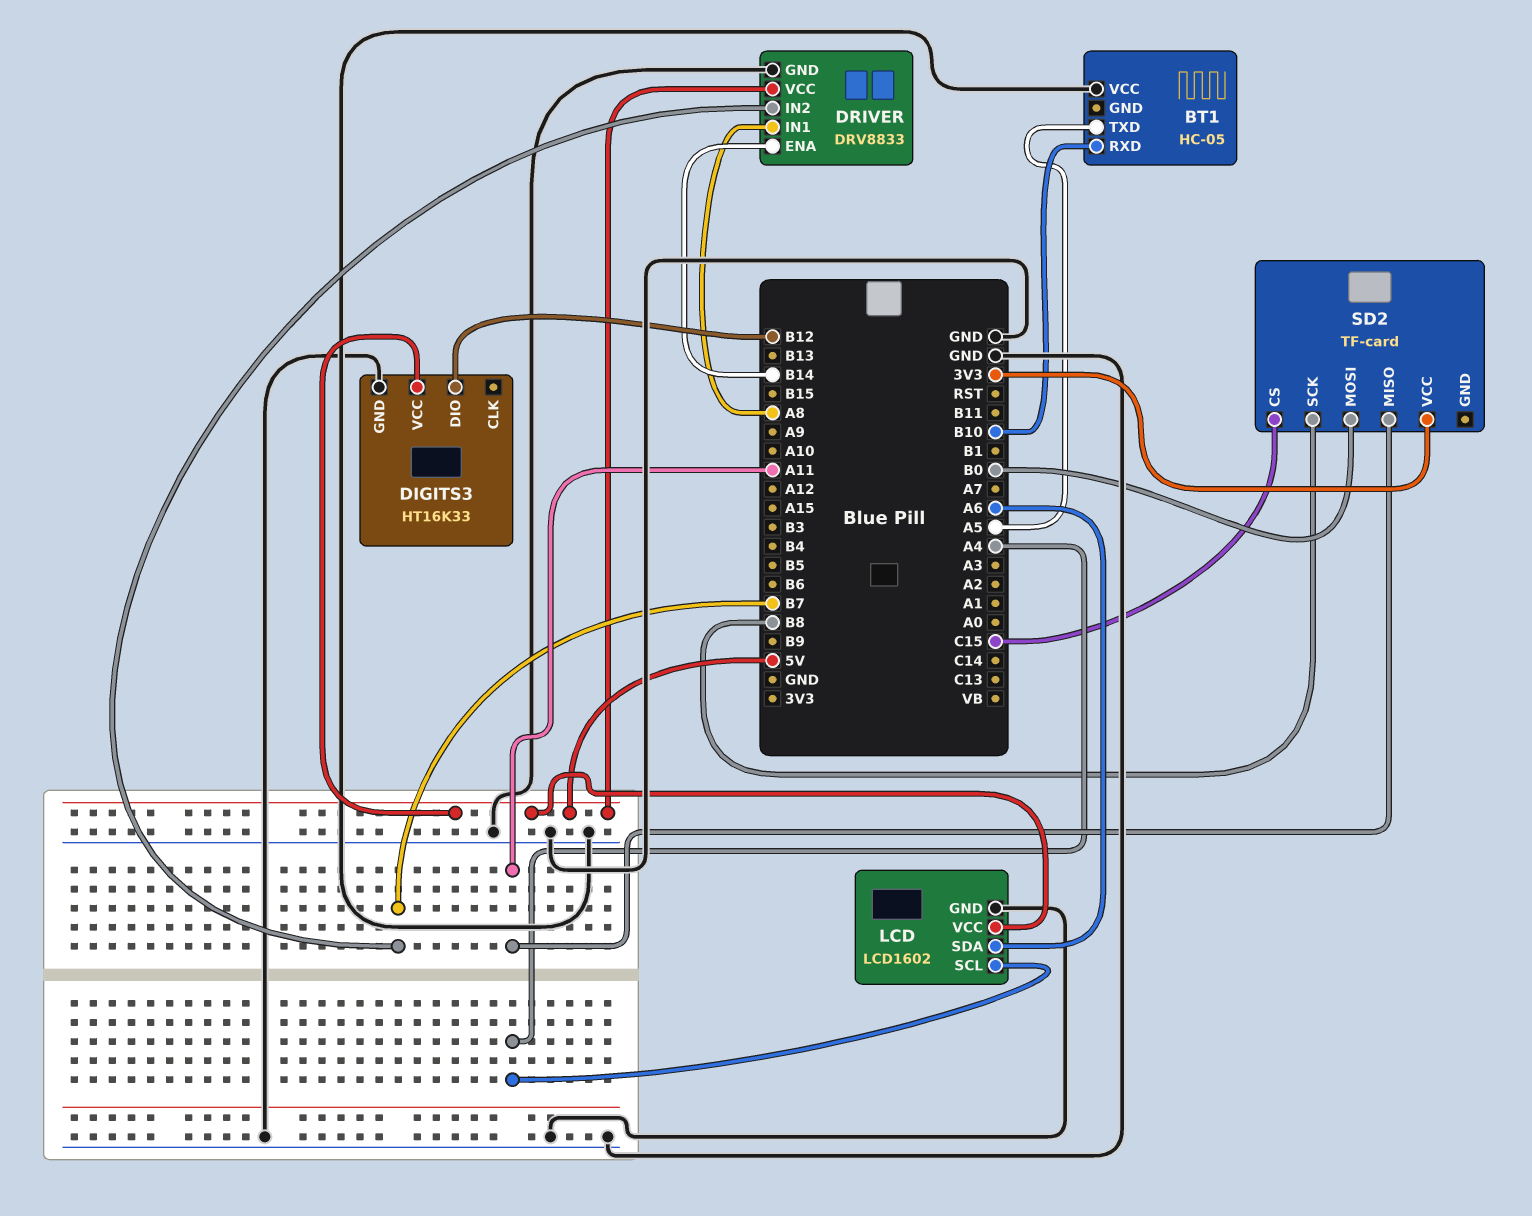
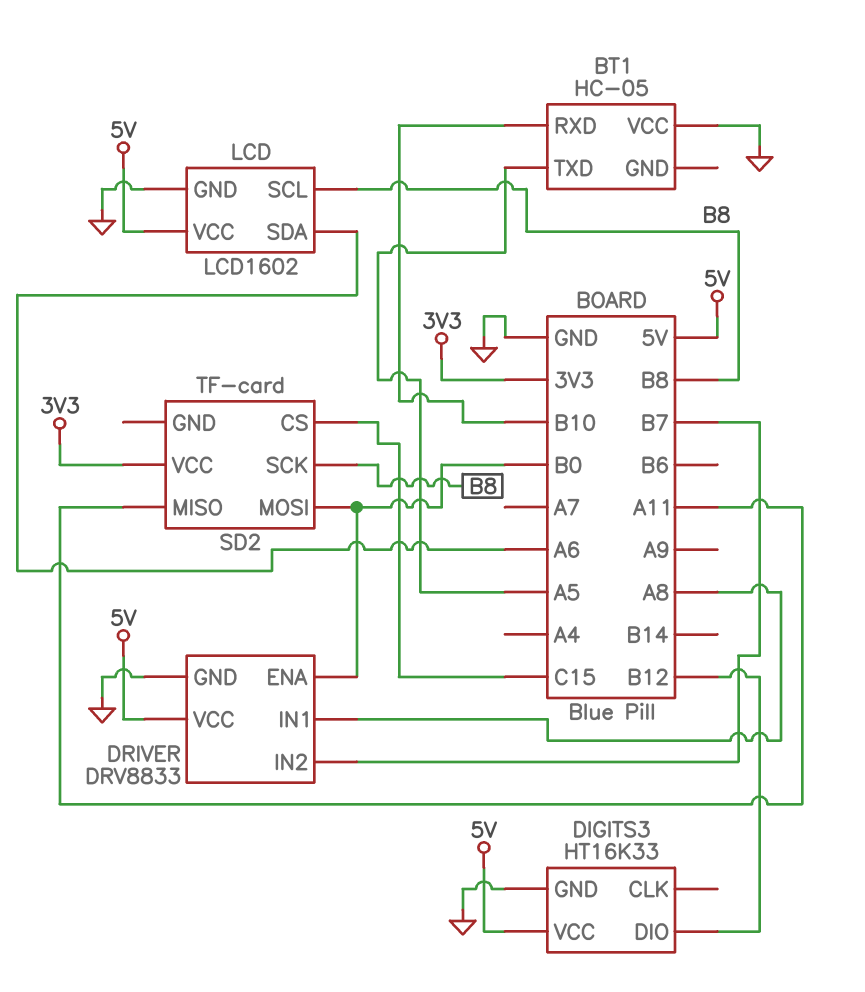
DRIVER pin ENA: B14 -> B0
LCD pin SCL: A4 -> B8

